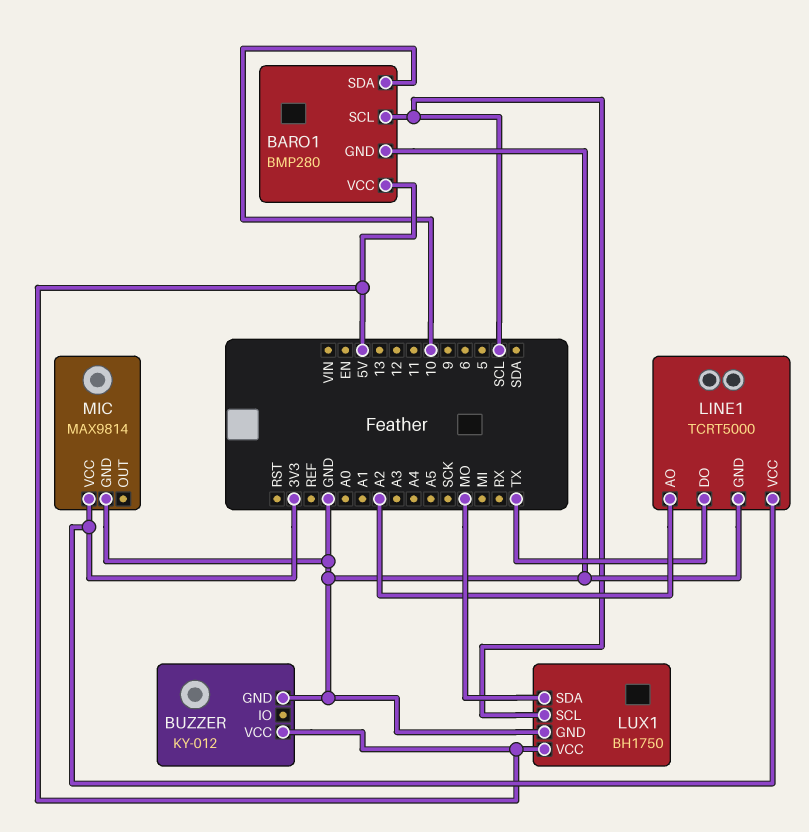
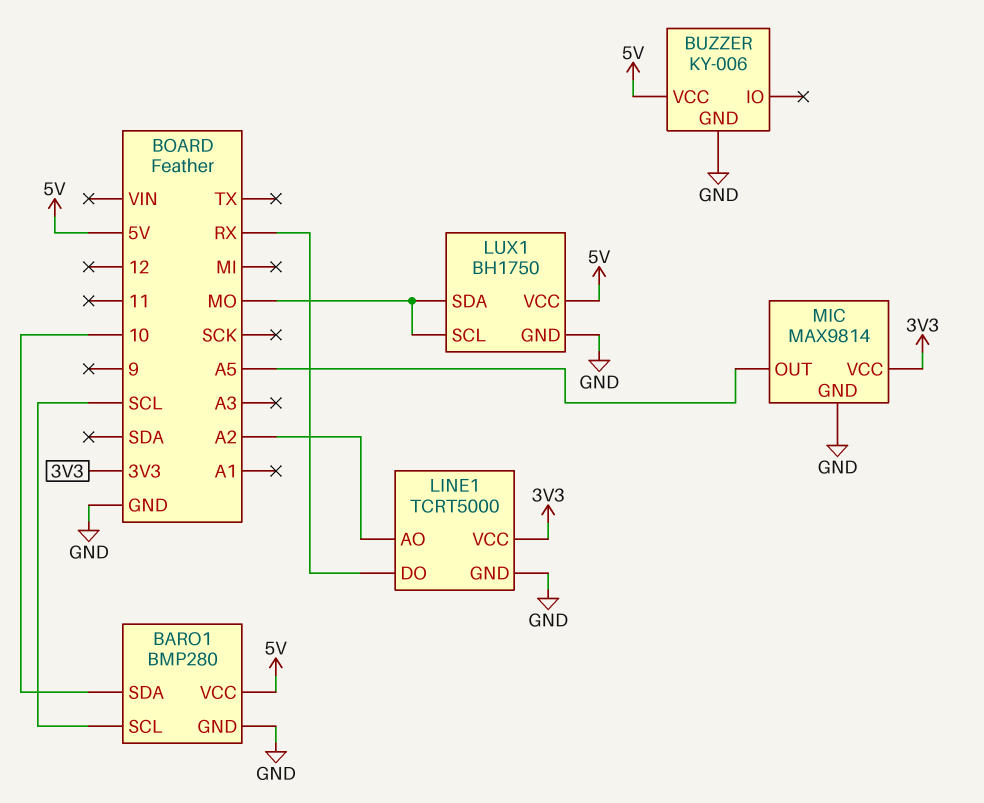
BUZZER: KY-012 -> KY-006
LINE1 pin DO: TX -> RX
LUX1 pin SCL: SCL -> MO
MIC pin OUT: none -> A5

